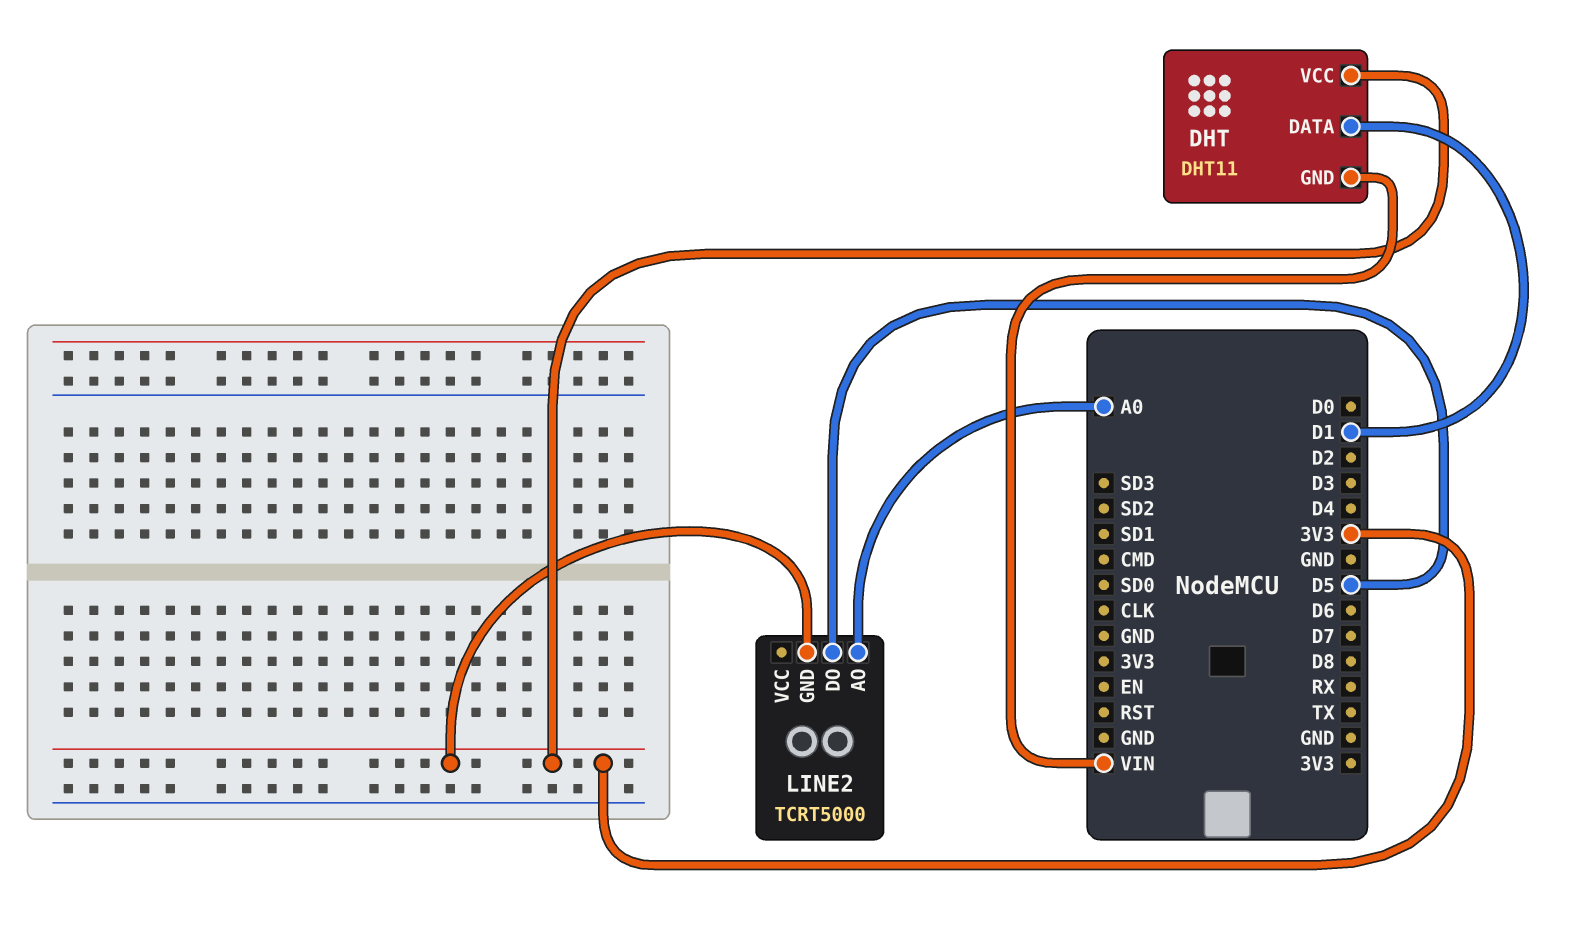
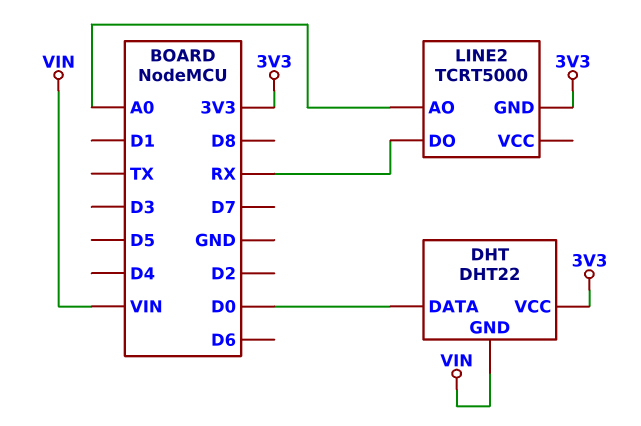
DHT: DHT11 -> DHT22
DHT pin DATA: D1 -> D0
LINE2 pin DO: D5 -> RX

